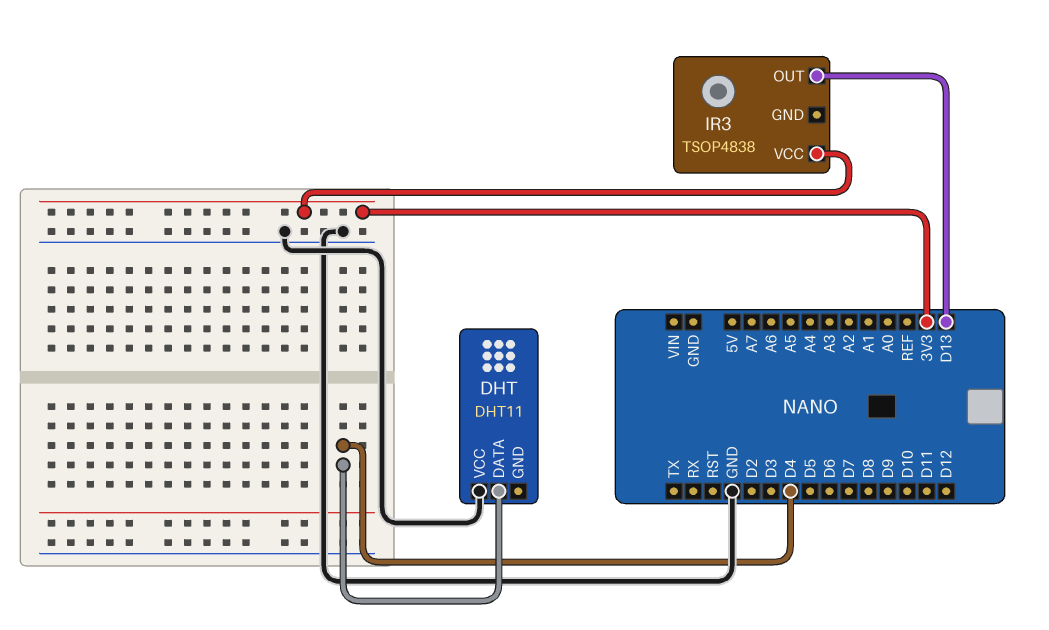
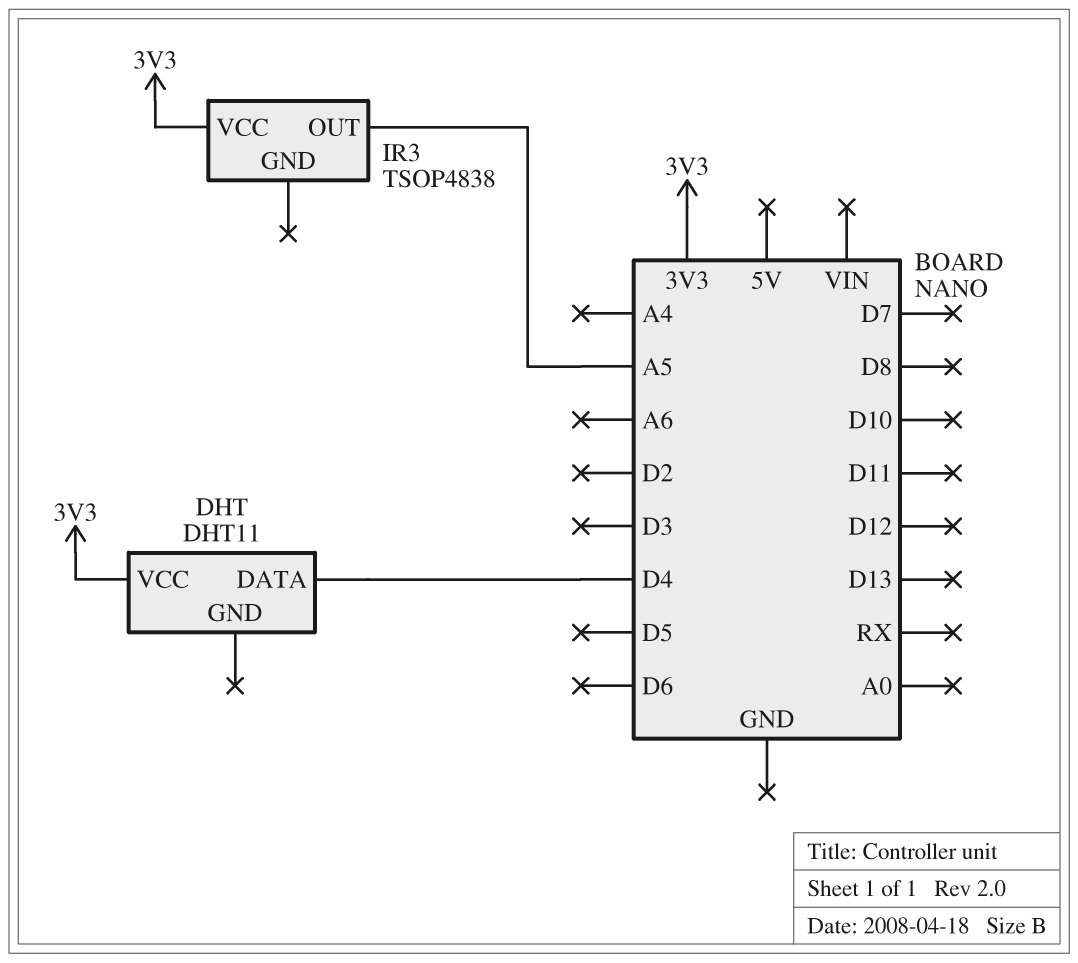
DHT pin VCC: GND -> 3V3
IR3 pin OUT: D13 -> A5

